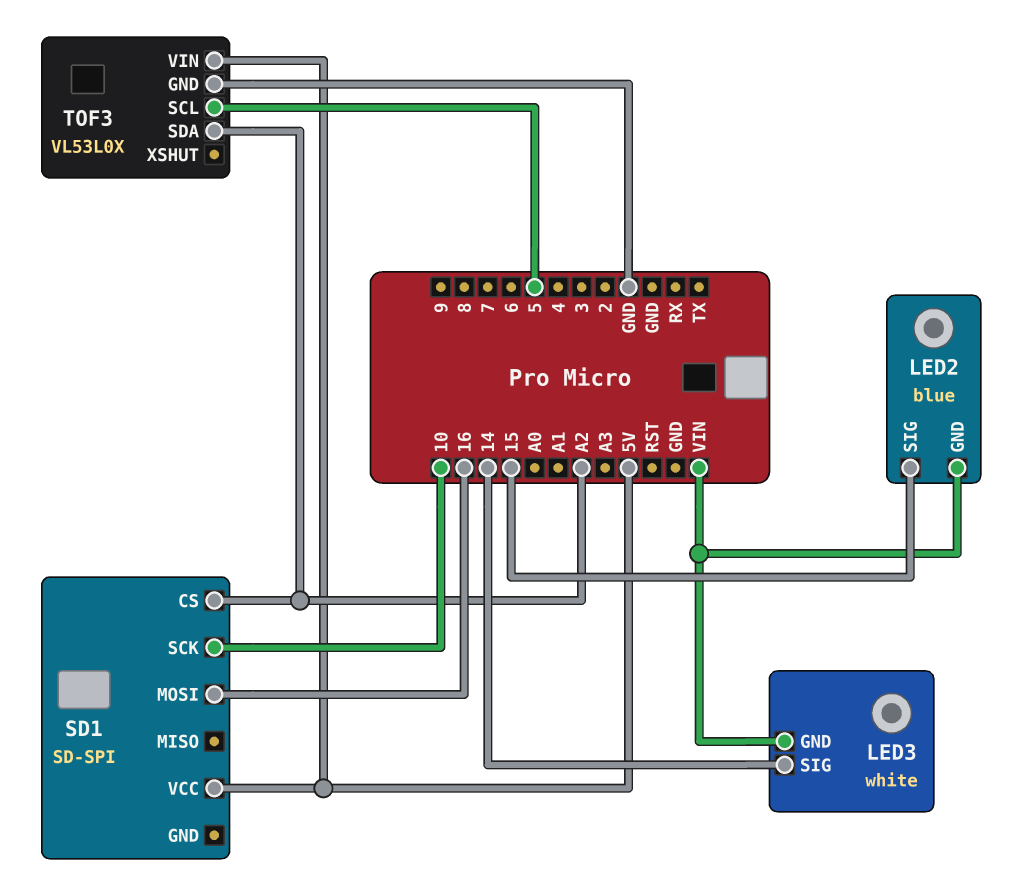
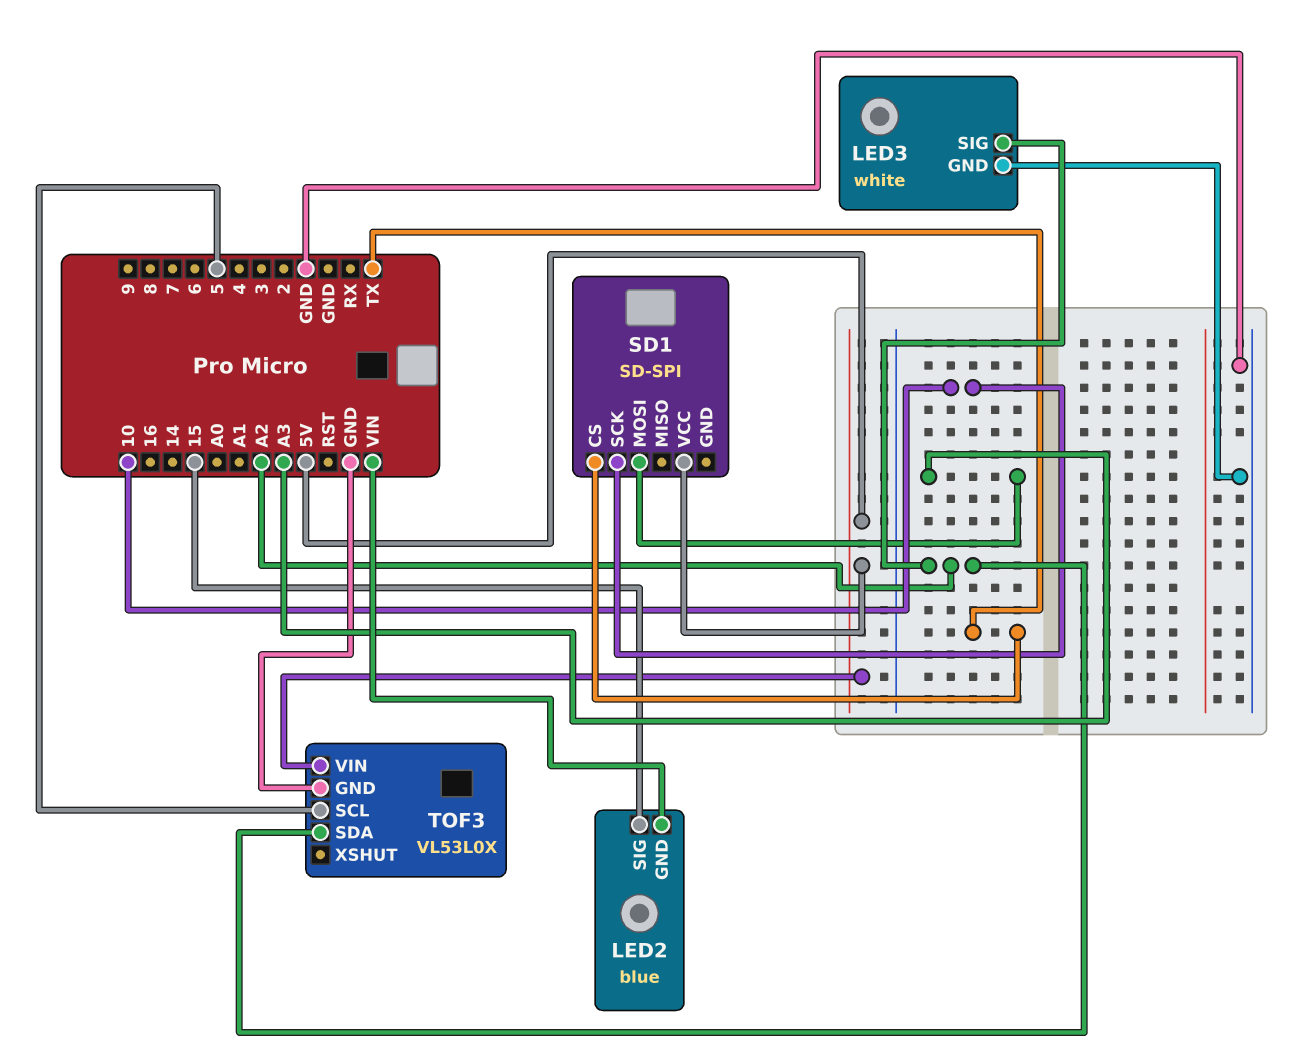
LED3 pin GND: VIN -> GND
LED3 pin SIG: 14 -> A2
SD1 pin CS: A2 -> TX
SD1 pin MOSI: 16 -> A3

